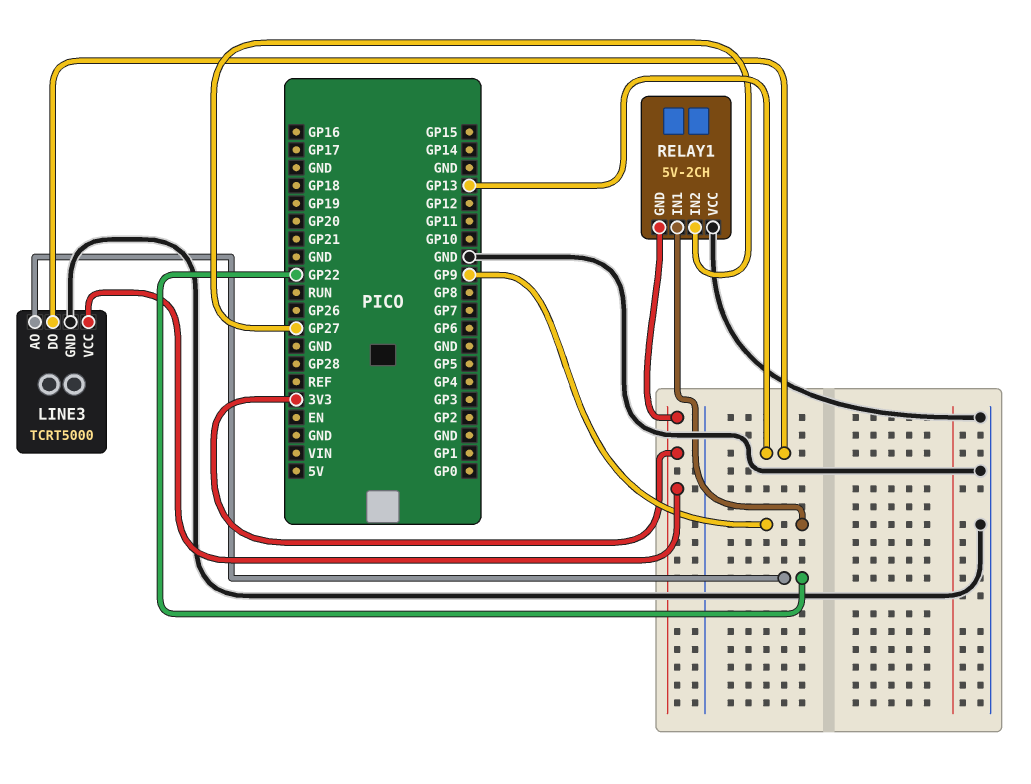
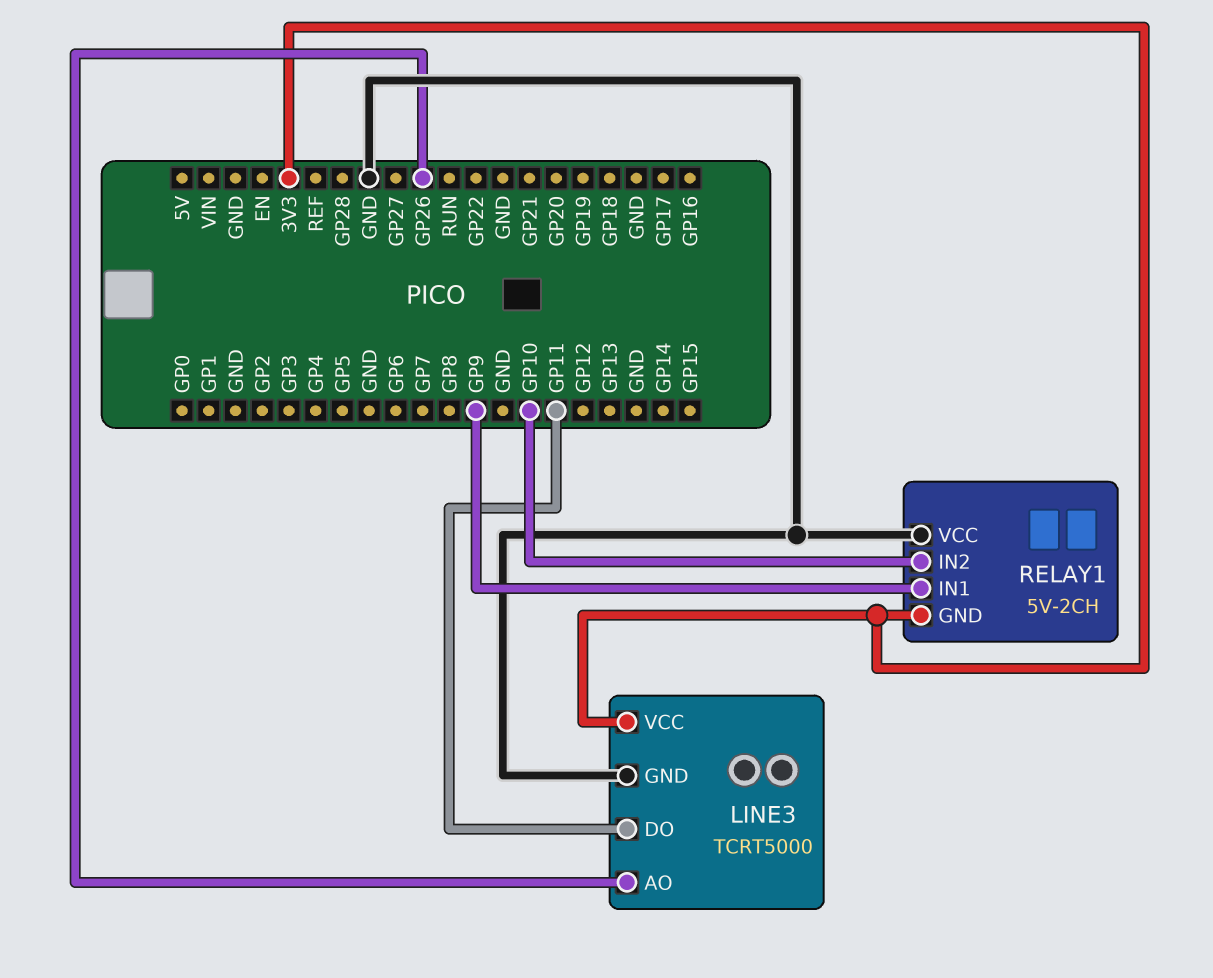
LINE3 pin AO: GP22 -> GP26
LINE3 pin DO: GP13 -> GP11
RELAY1 pin IN2: GP27 -> GP10

